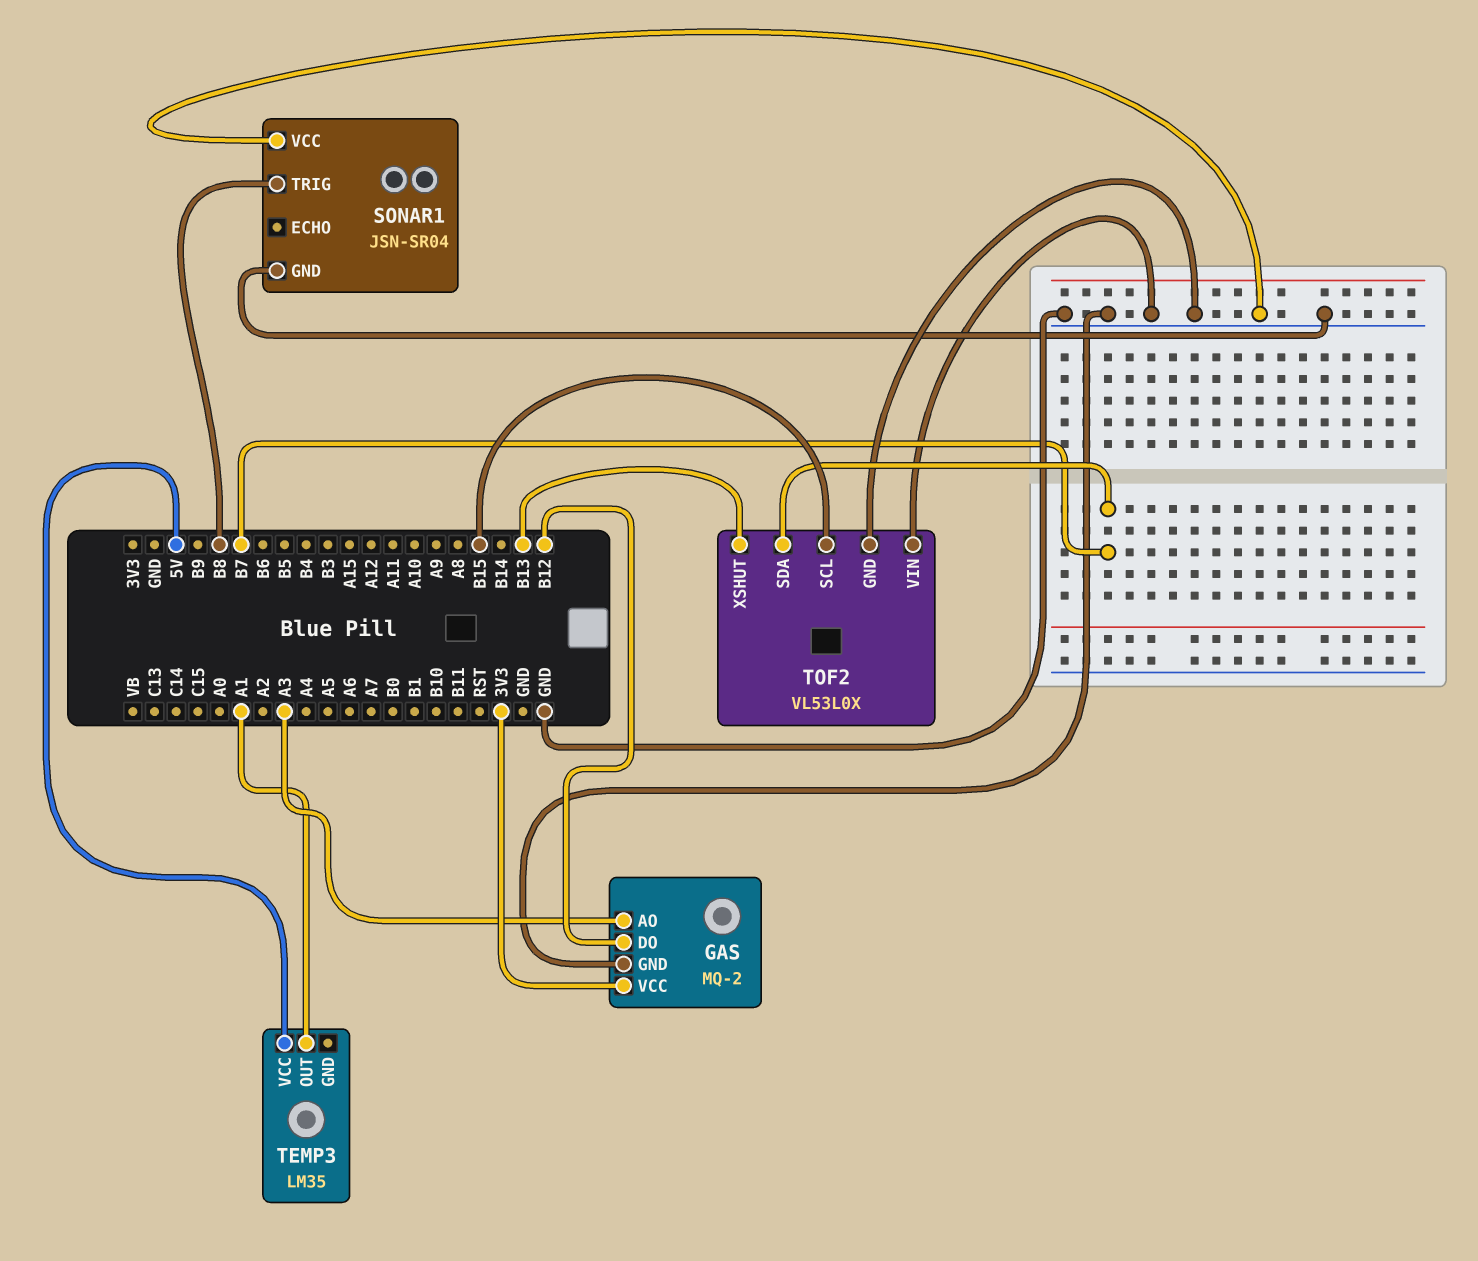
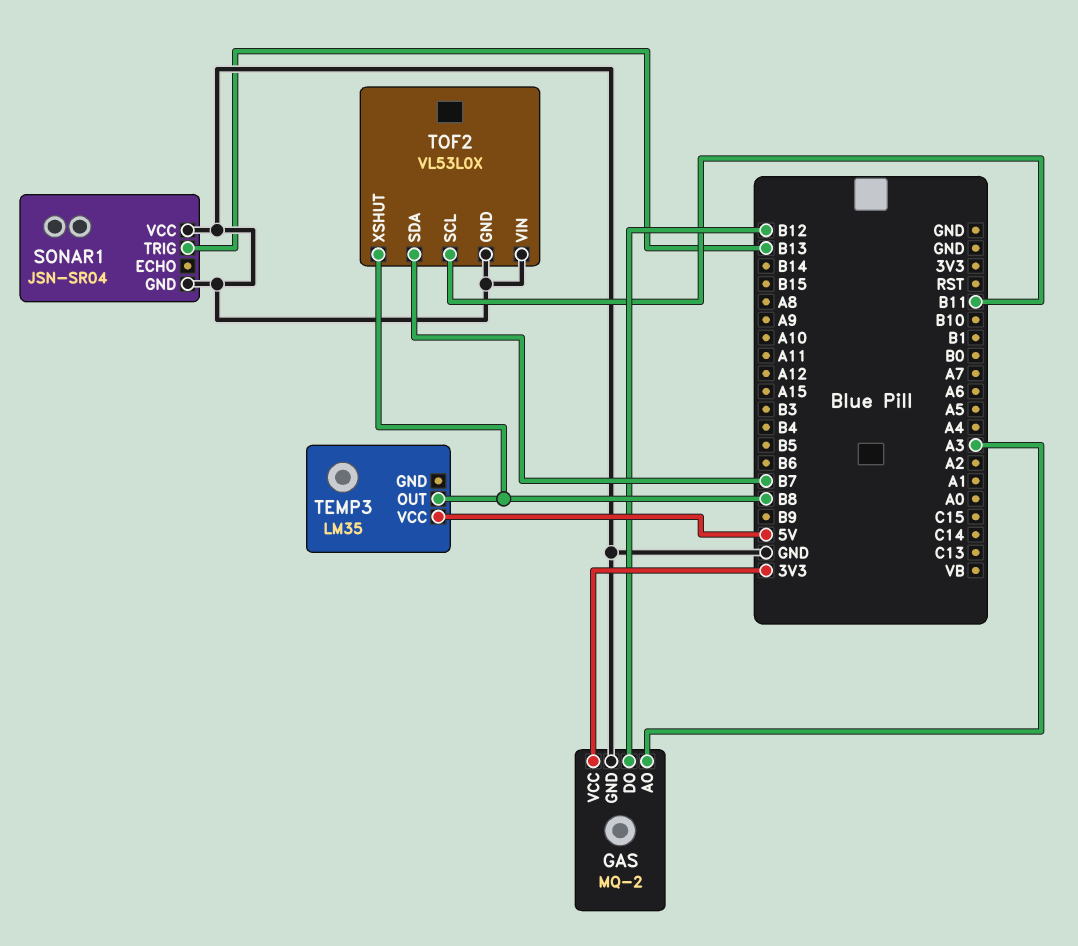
SONAR1 pin TRIG: B8 -> B13
TEMP3 pin OUT: A1 -> B8
TOF2 pin SCL: B15 -> B11
TOF2 pin XSHUT: B13 -> B8

